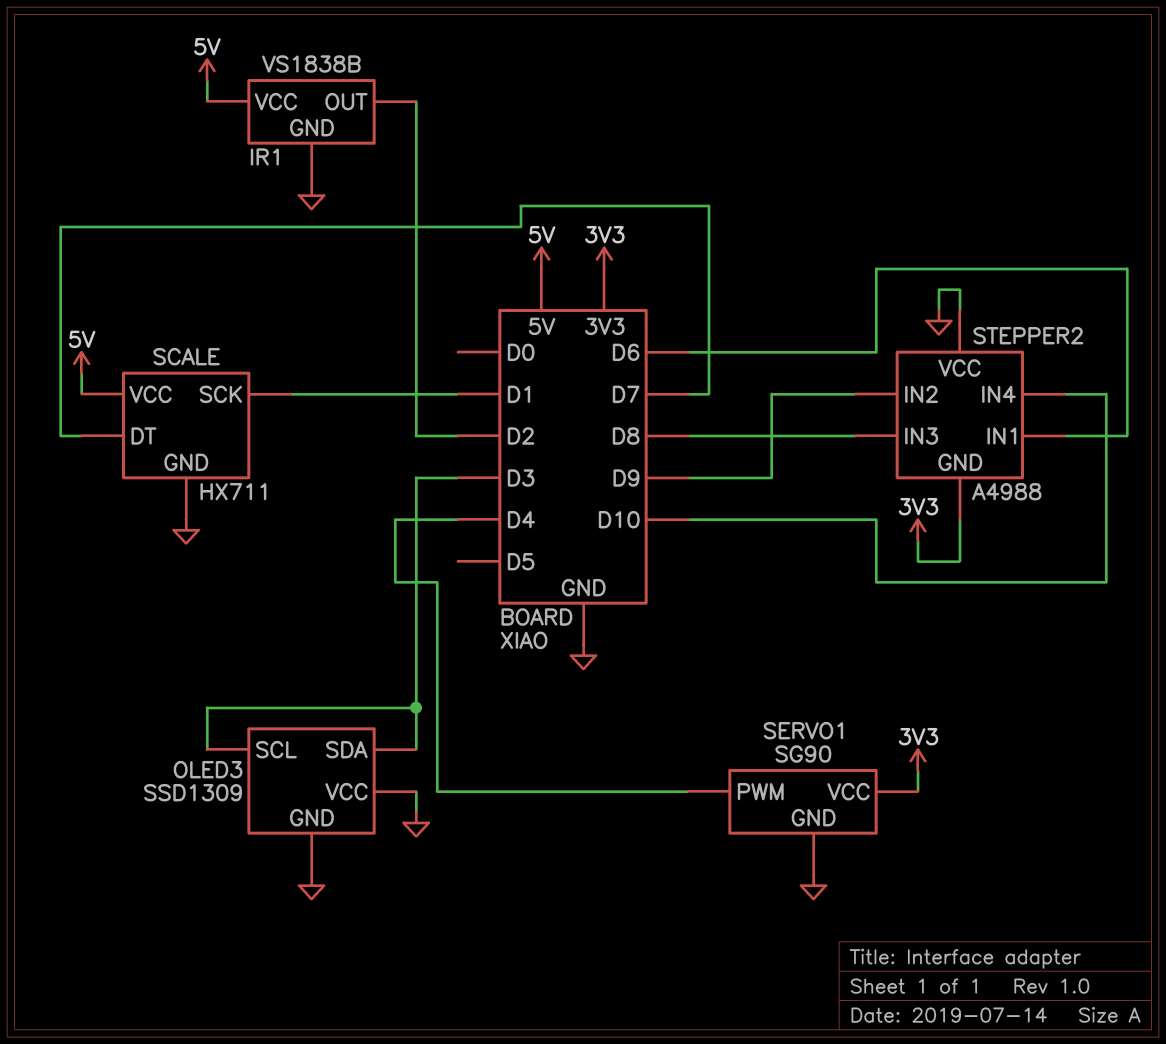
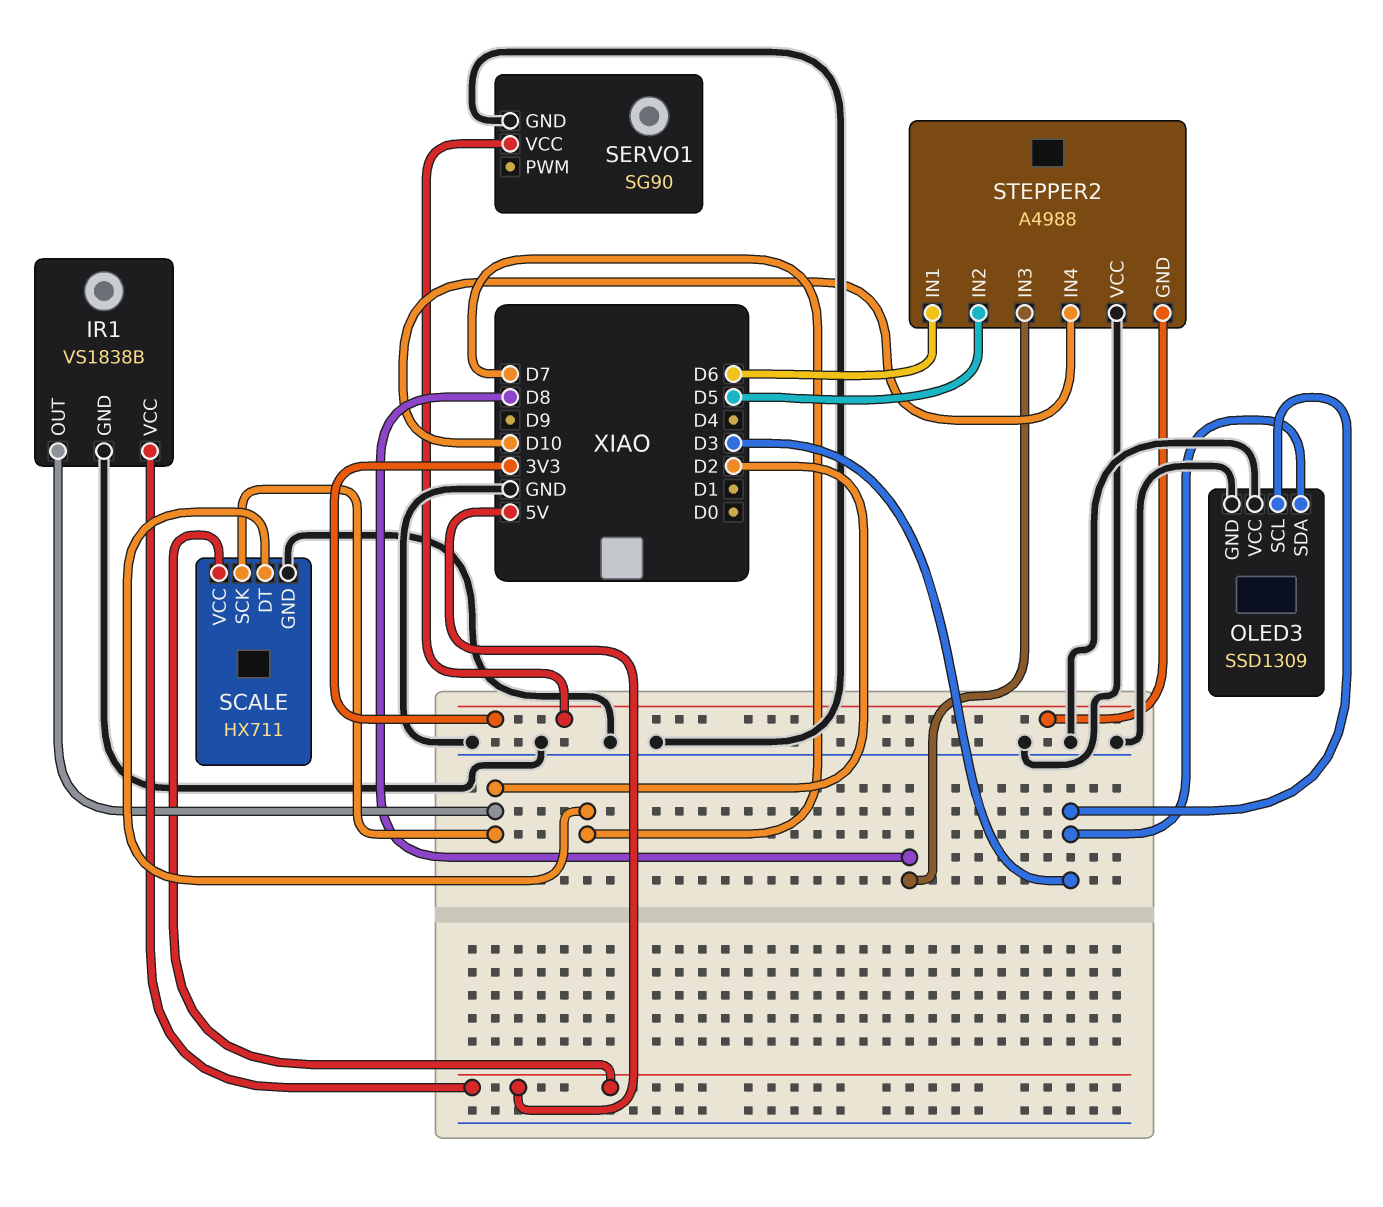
SCALE pin SCK: D1 -> D2
SERVO1 pin PWM: D4 -> none
STEPPER2 pin IN2: D9 -> D5

